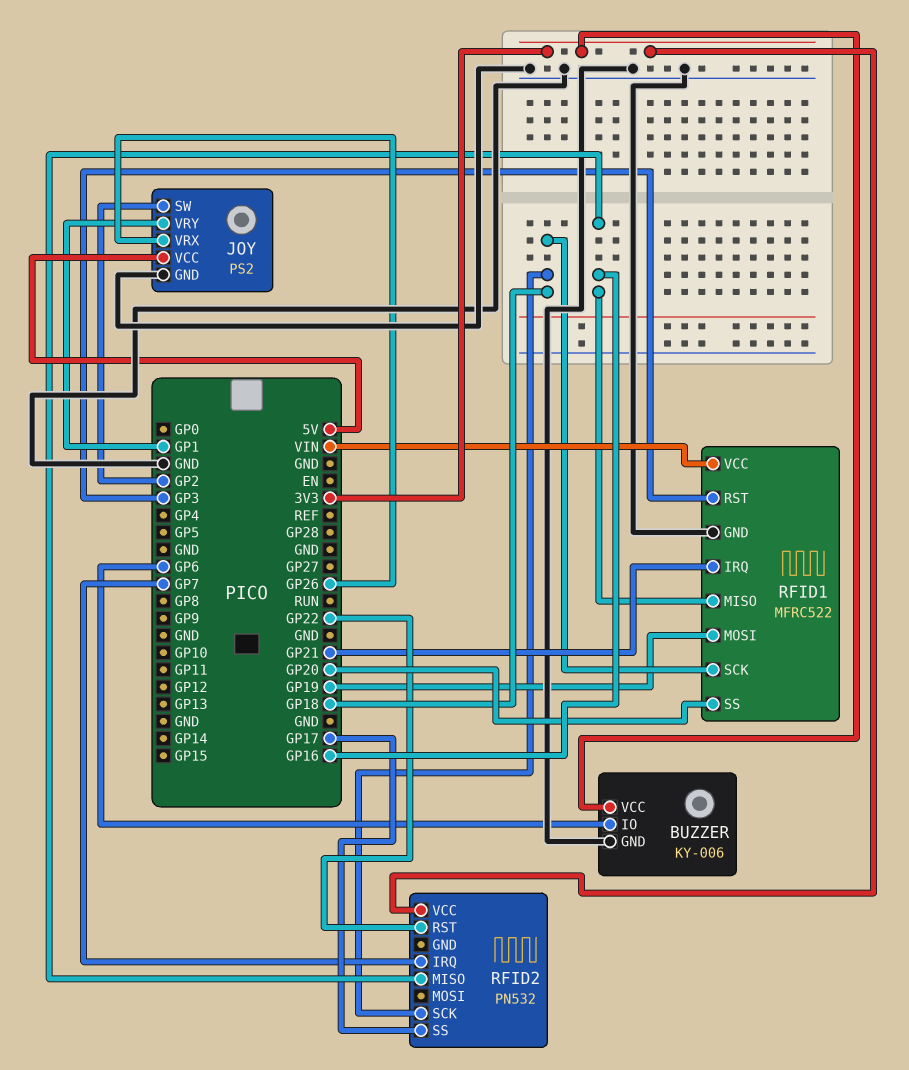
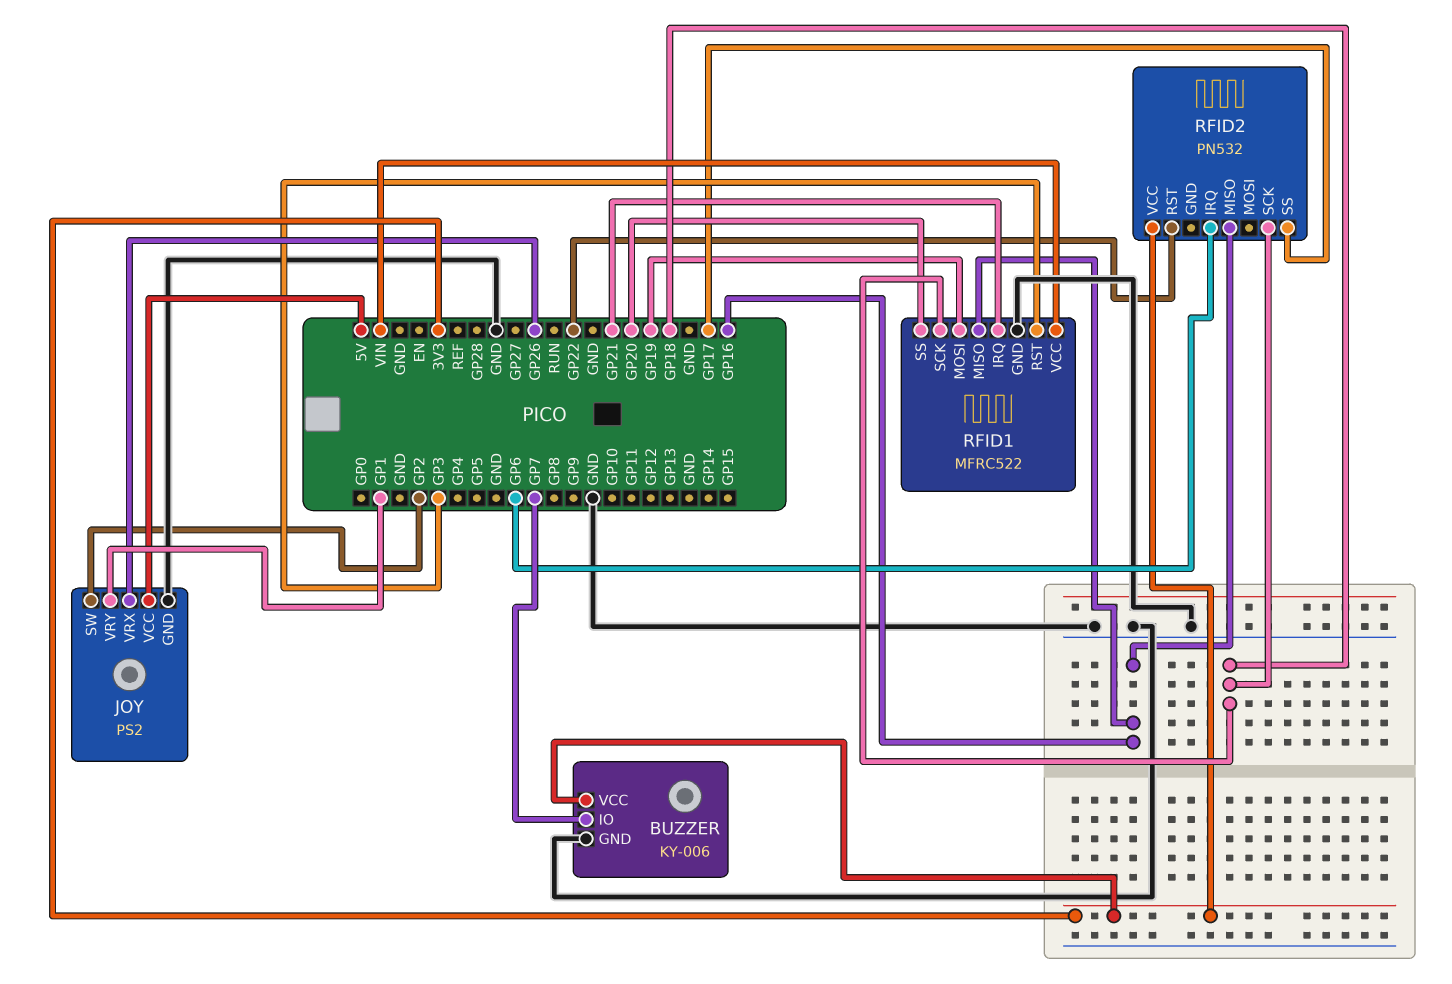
BUZZER pin IO: GP6 -> GP7
RFID2 pin IRQ: GP7 -> GP6

